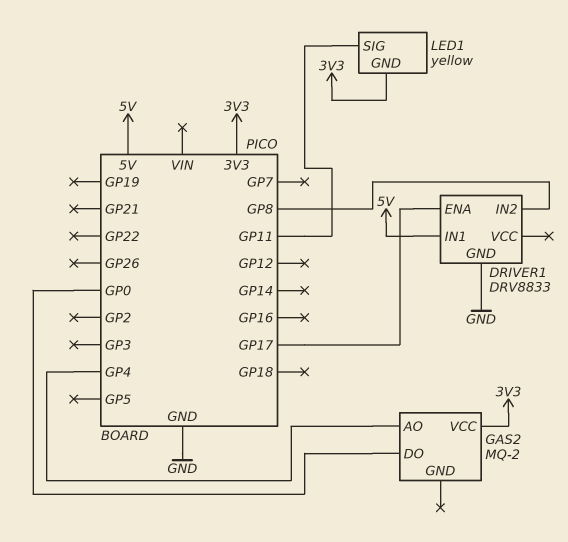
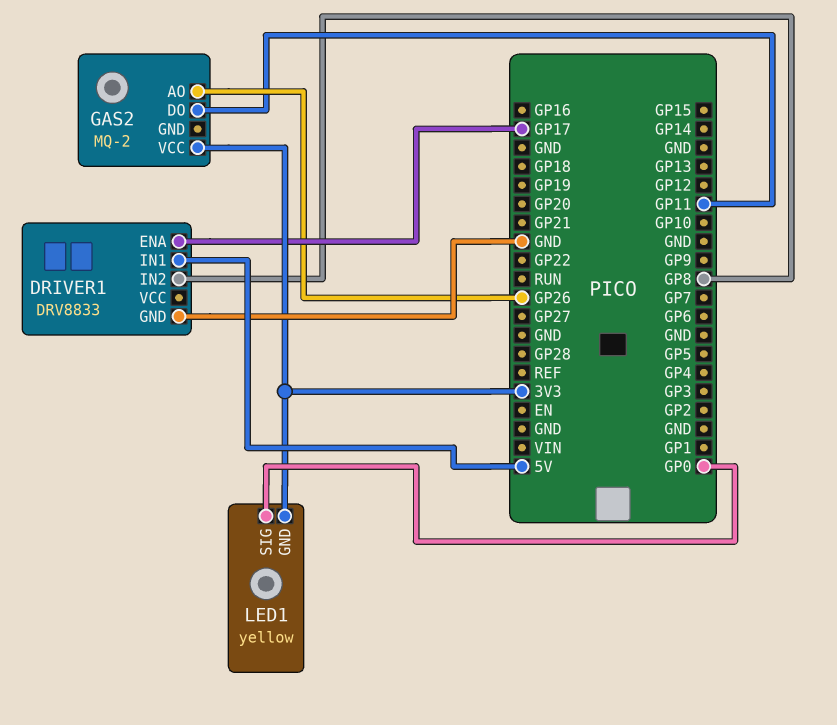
GAS2 pin AO: GP4 -> GP26
GAS2 pin DO: GP0 -> GP11
LED1 pin SIG: GP11 -> GP0

